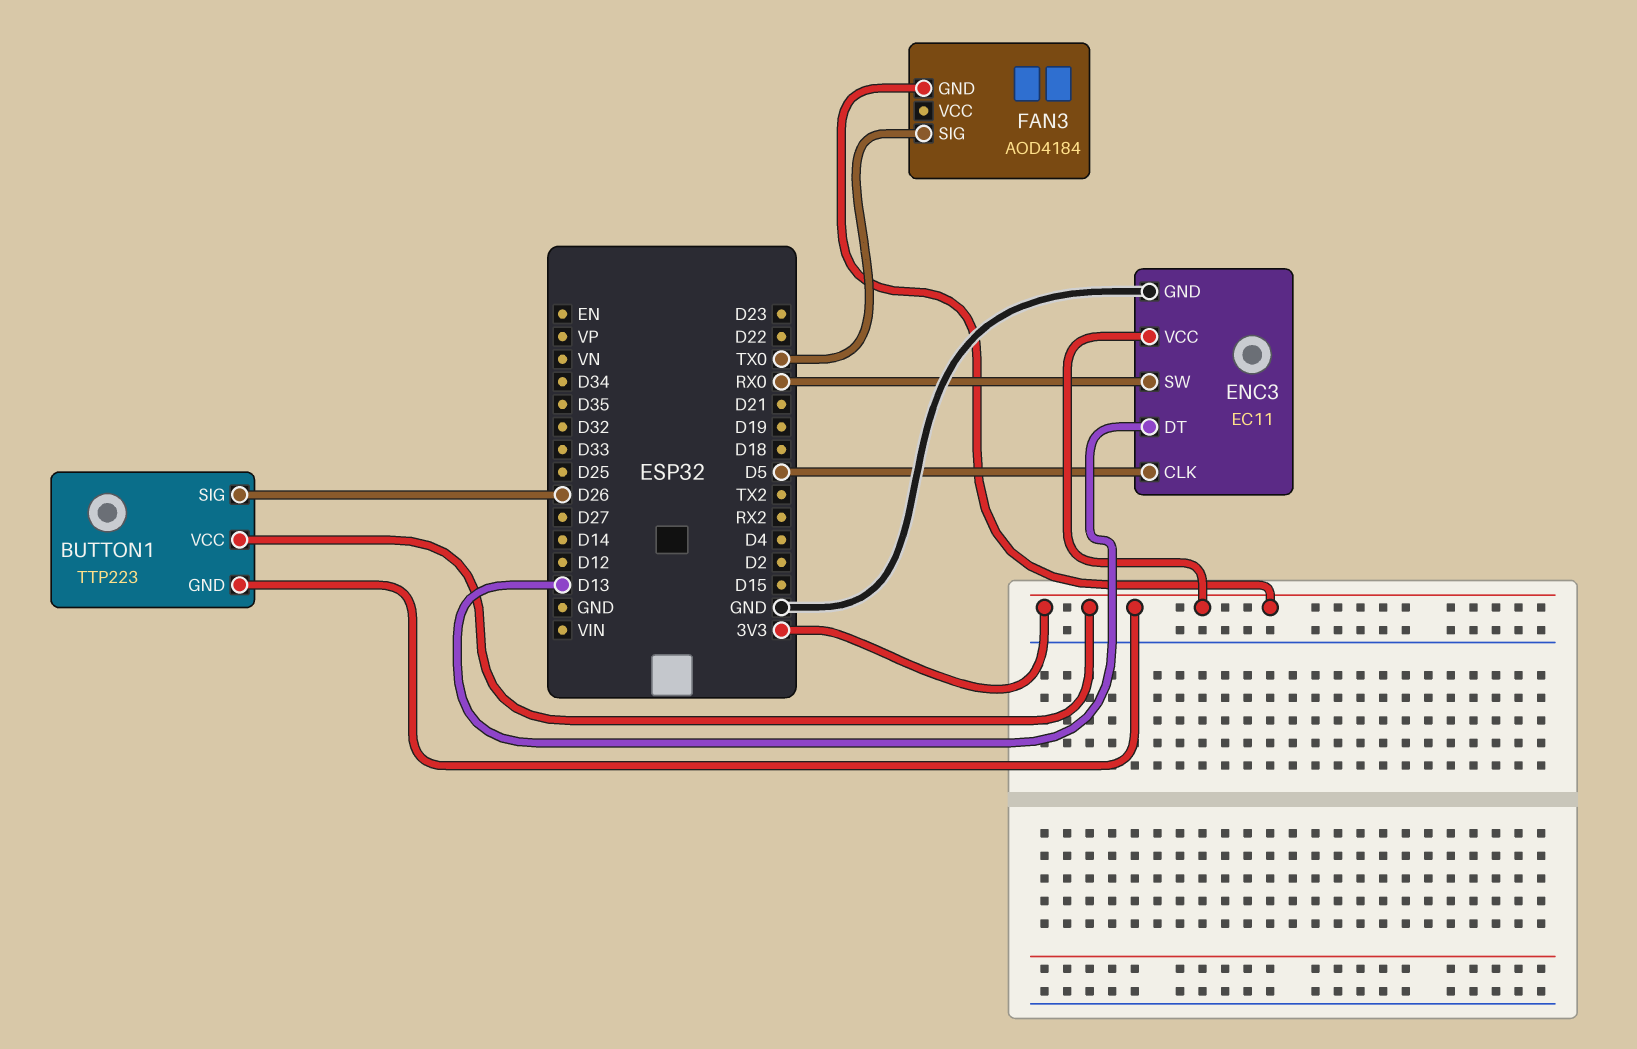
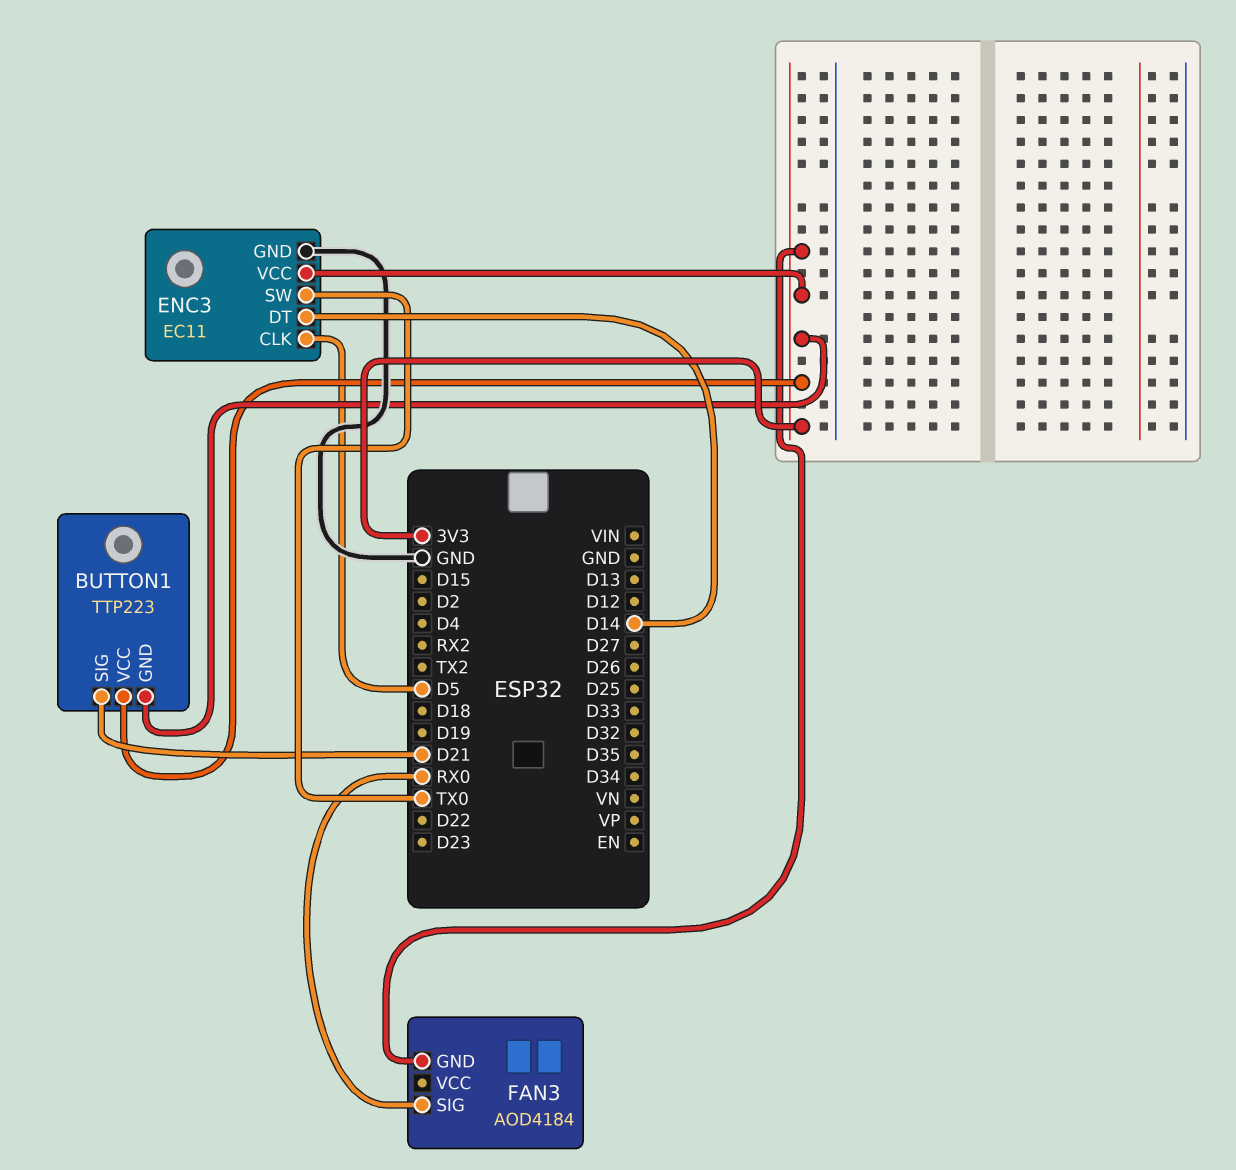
BUTTON1 pin SIG: D26 -> D21
ENC3 pin DT: D13 -> D14
ENC3 pin SW: RX0 -> TX0
FAN3 pin SIG: TX0 -> RX0

